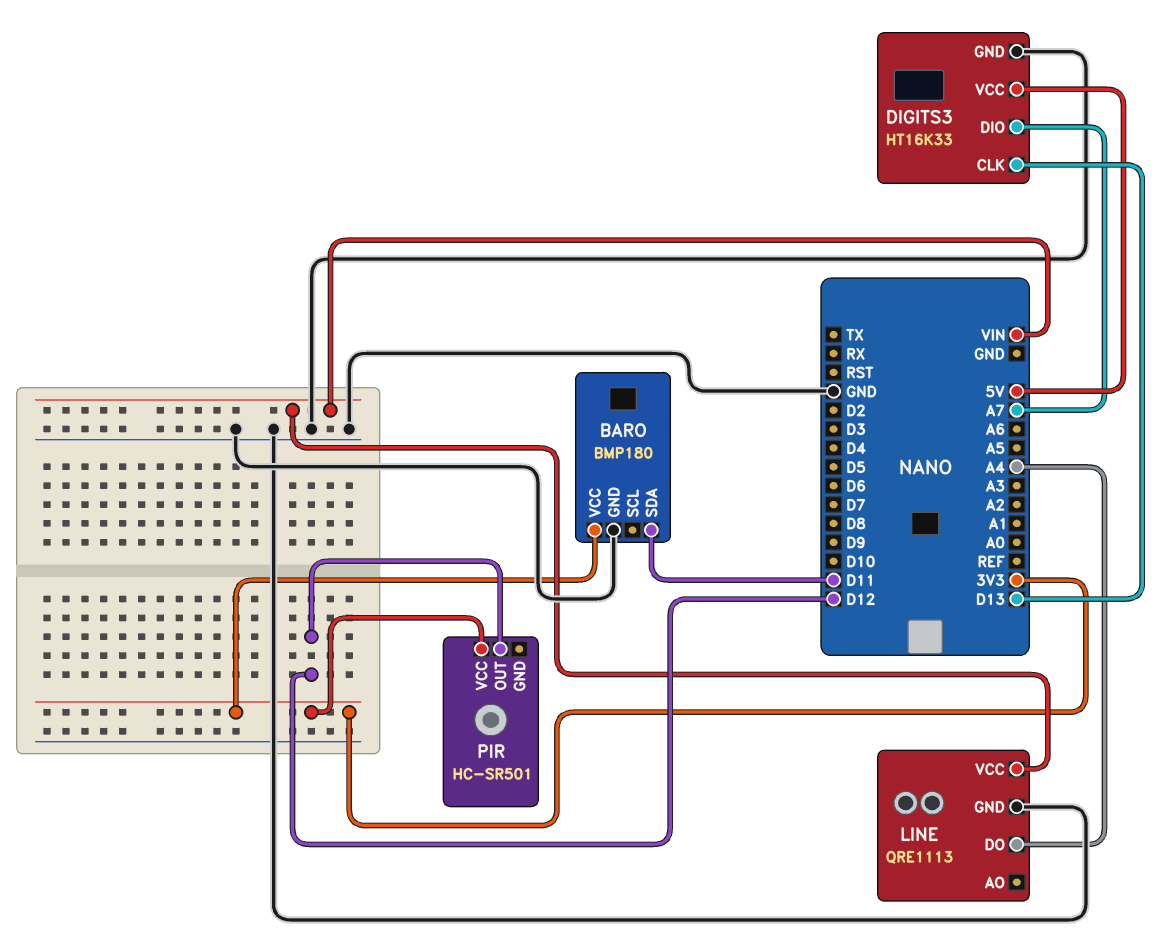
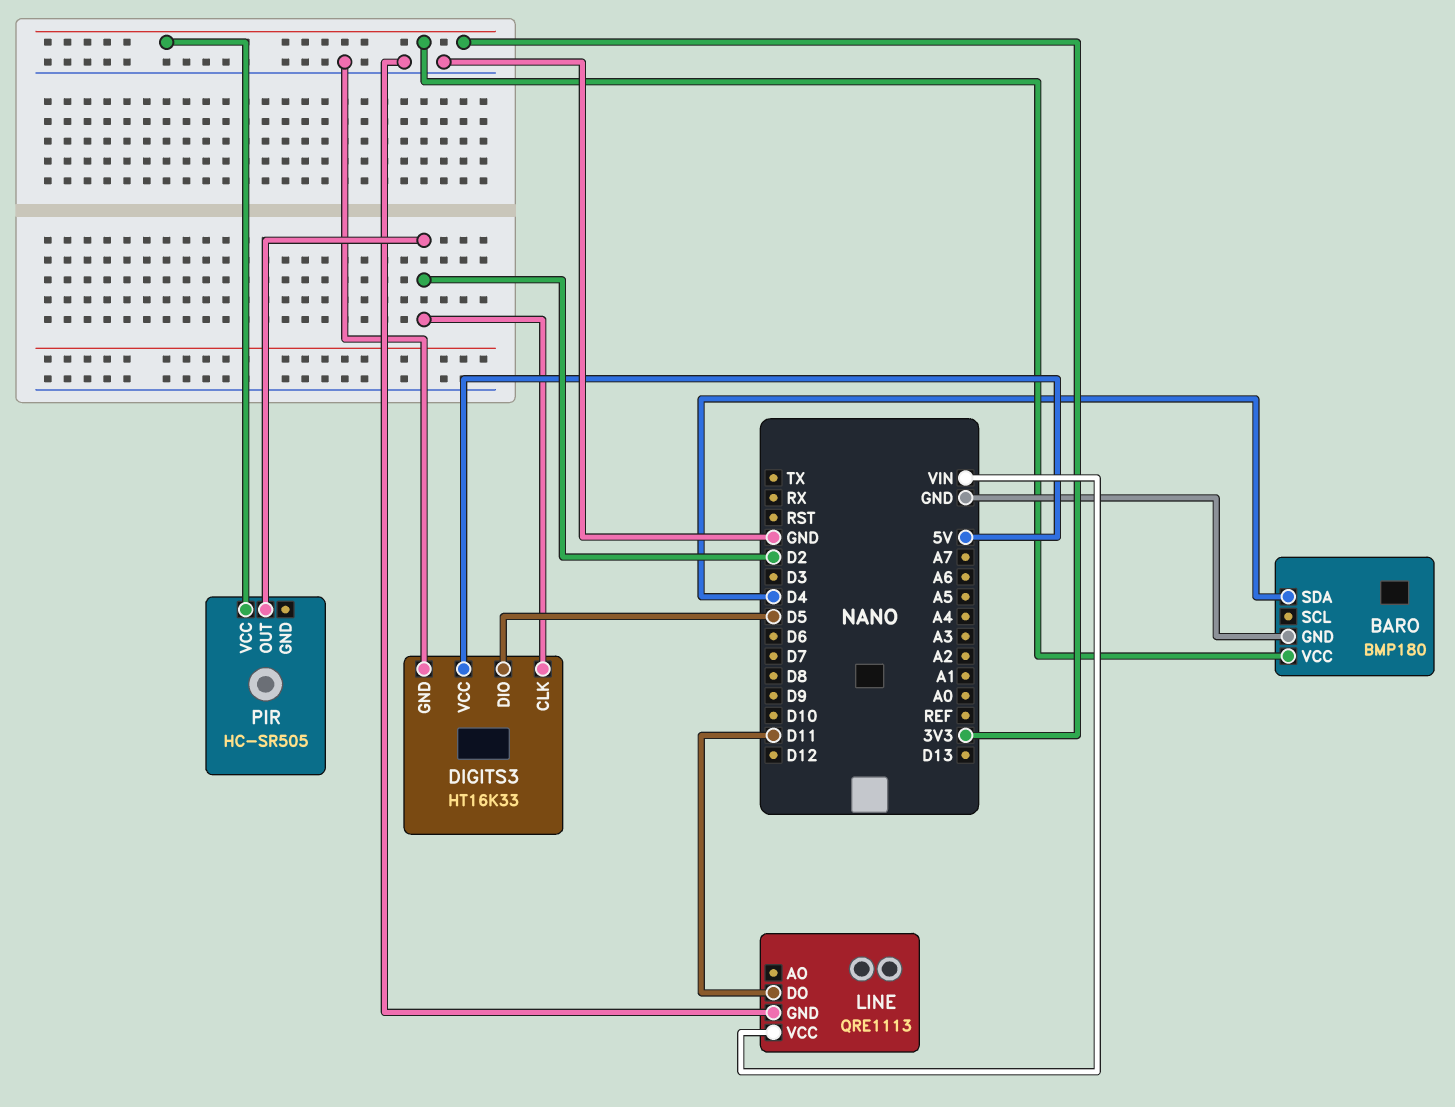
BARO pin SDA: D11 -> D4
DIGITS3 pin CLK: D13 -> D2
DIGITS3 pin DIO: A7 -> D5
LINE pin DO: A4 -> D11
PIR: HC-SR501 -> HC-SR505
PIR pin OUT: D12 -> D2

